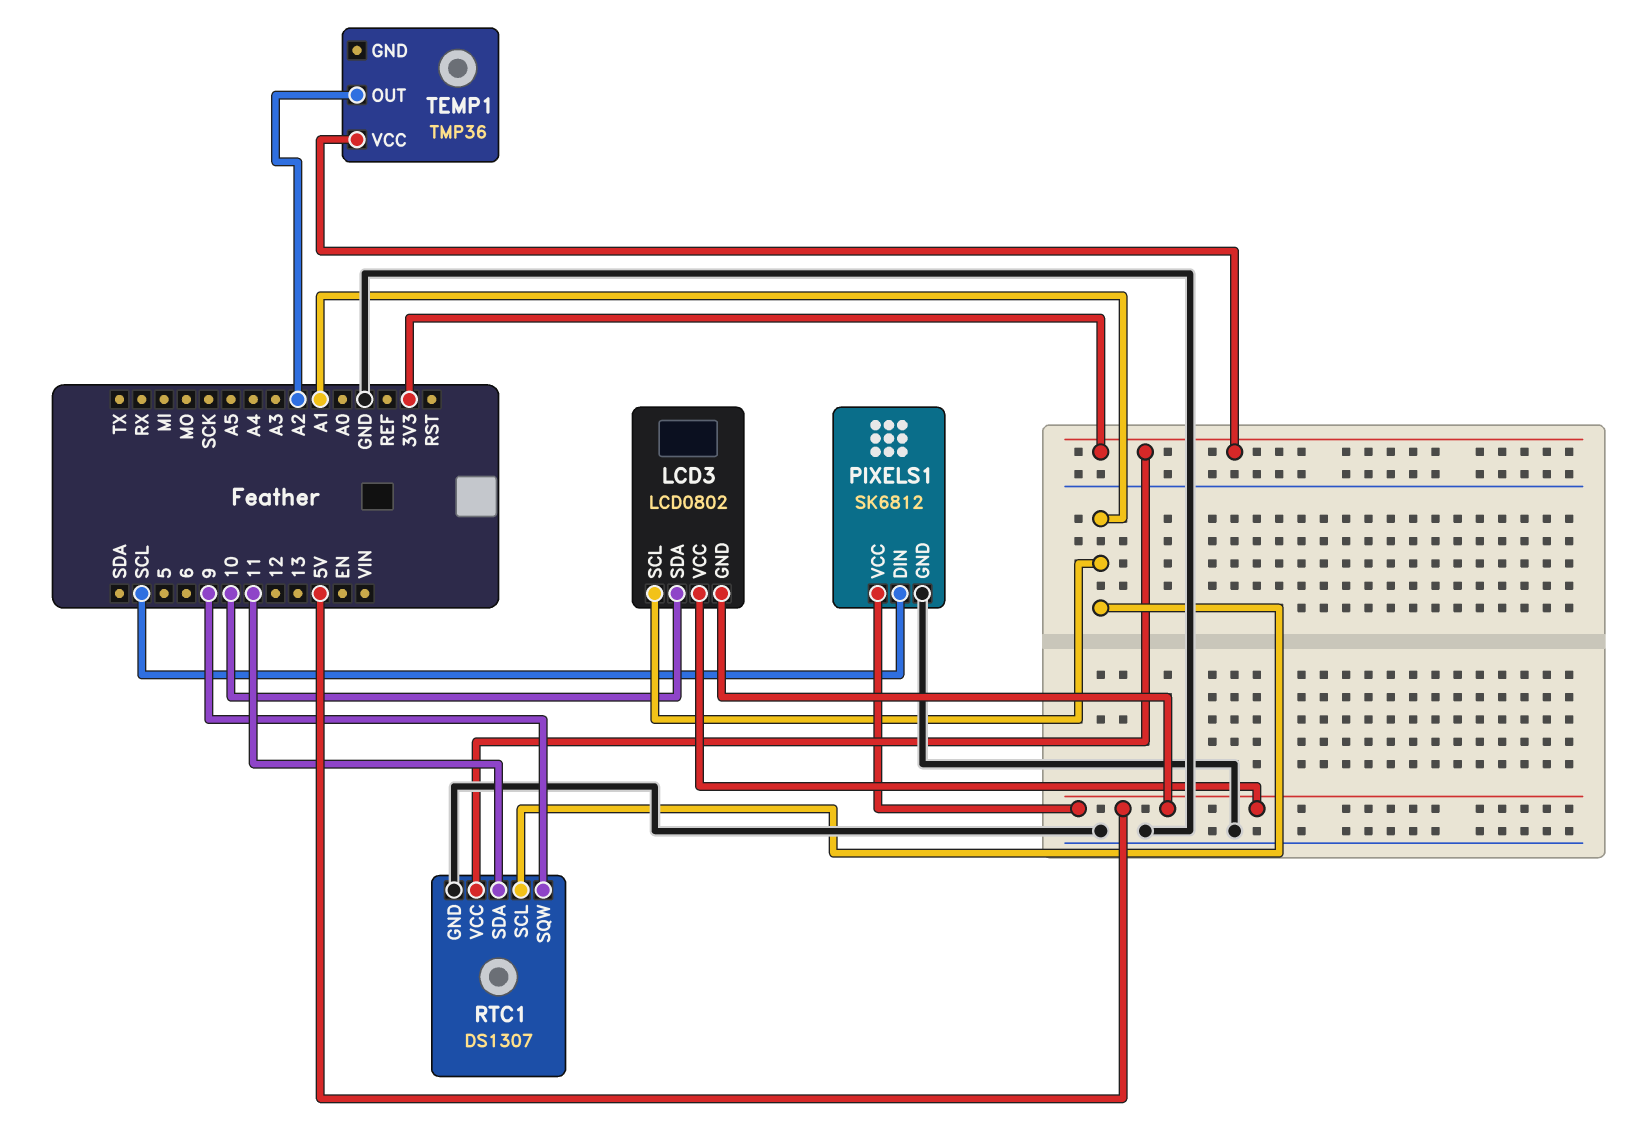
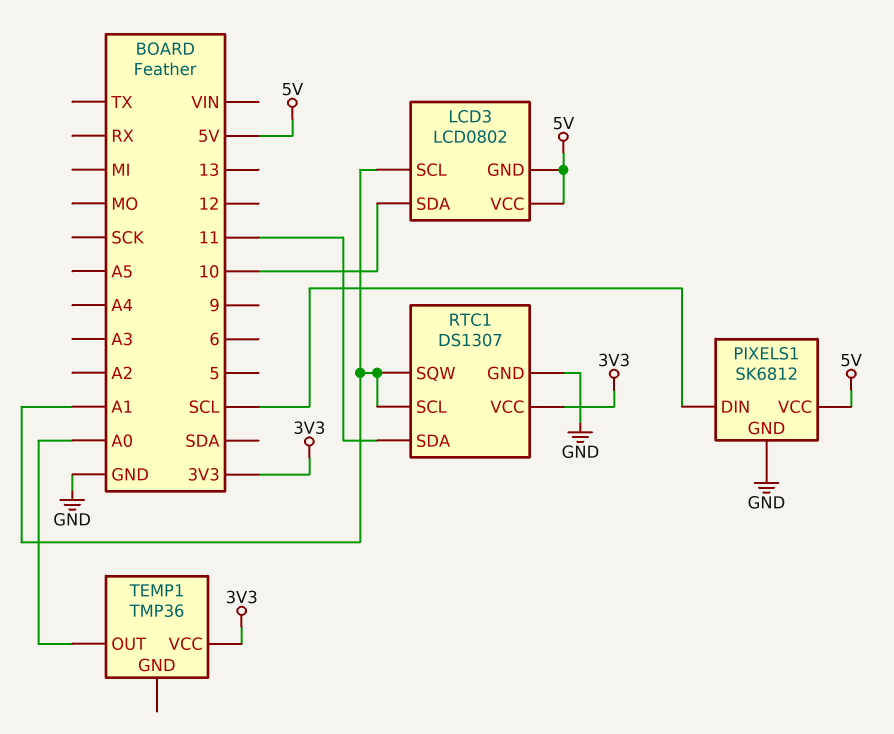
RTC1 pin SQW: 9 -> A1
TEMP1 pin OUT: A2 -> A0

